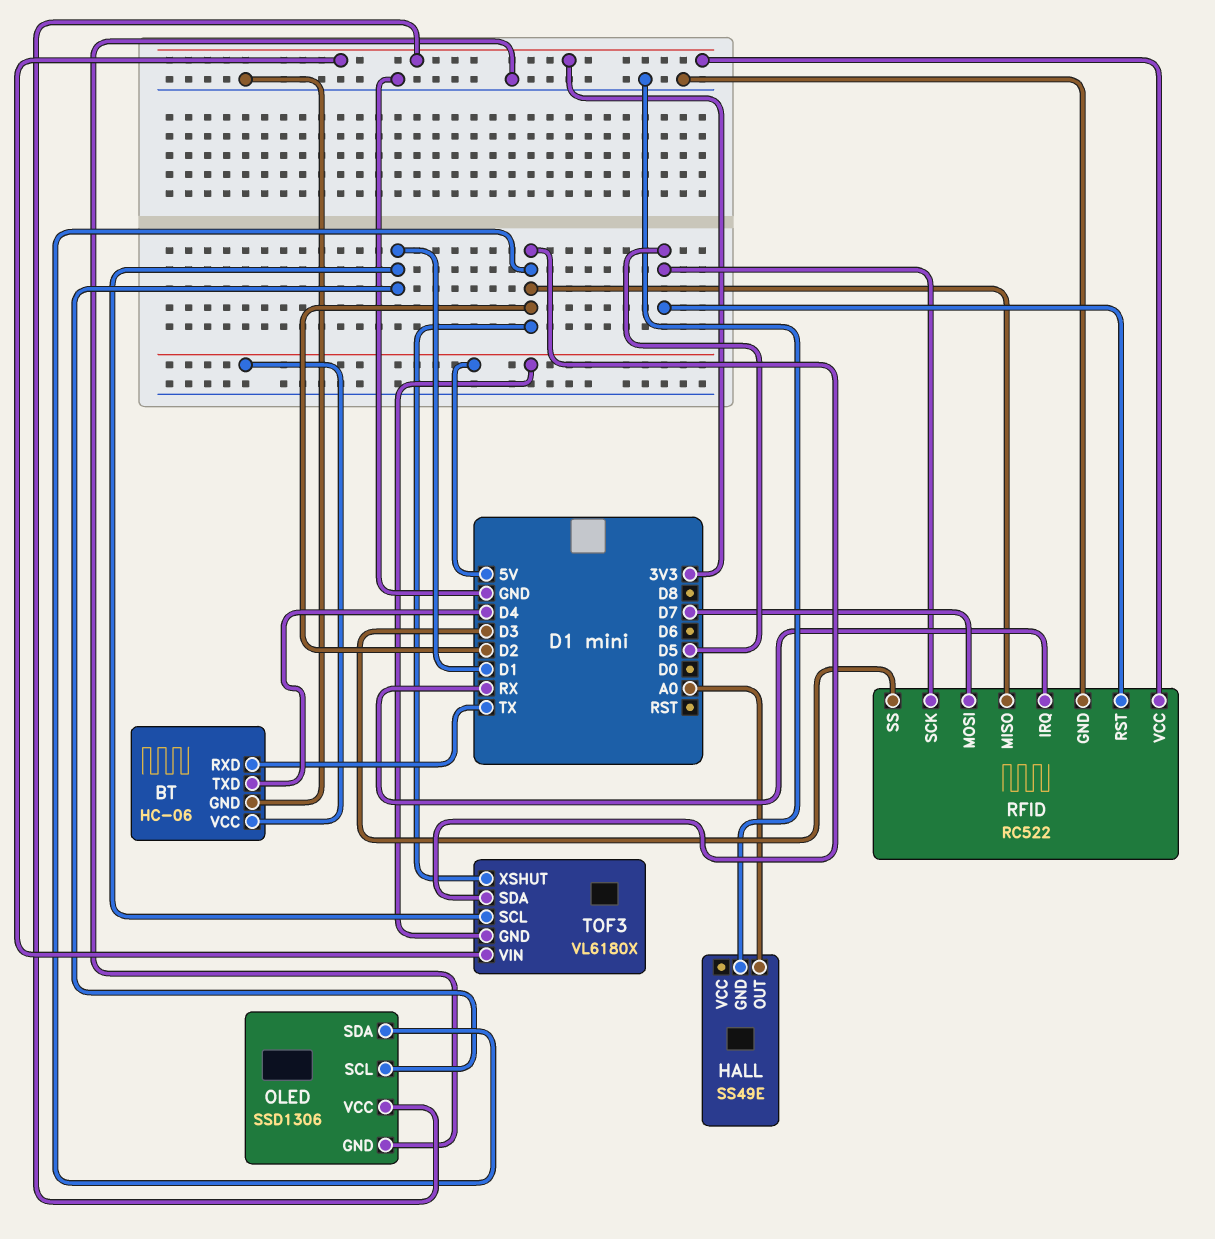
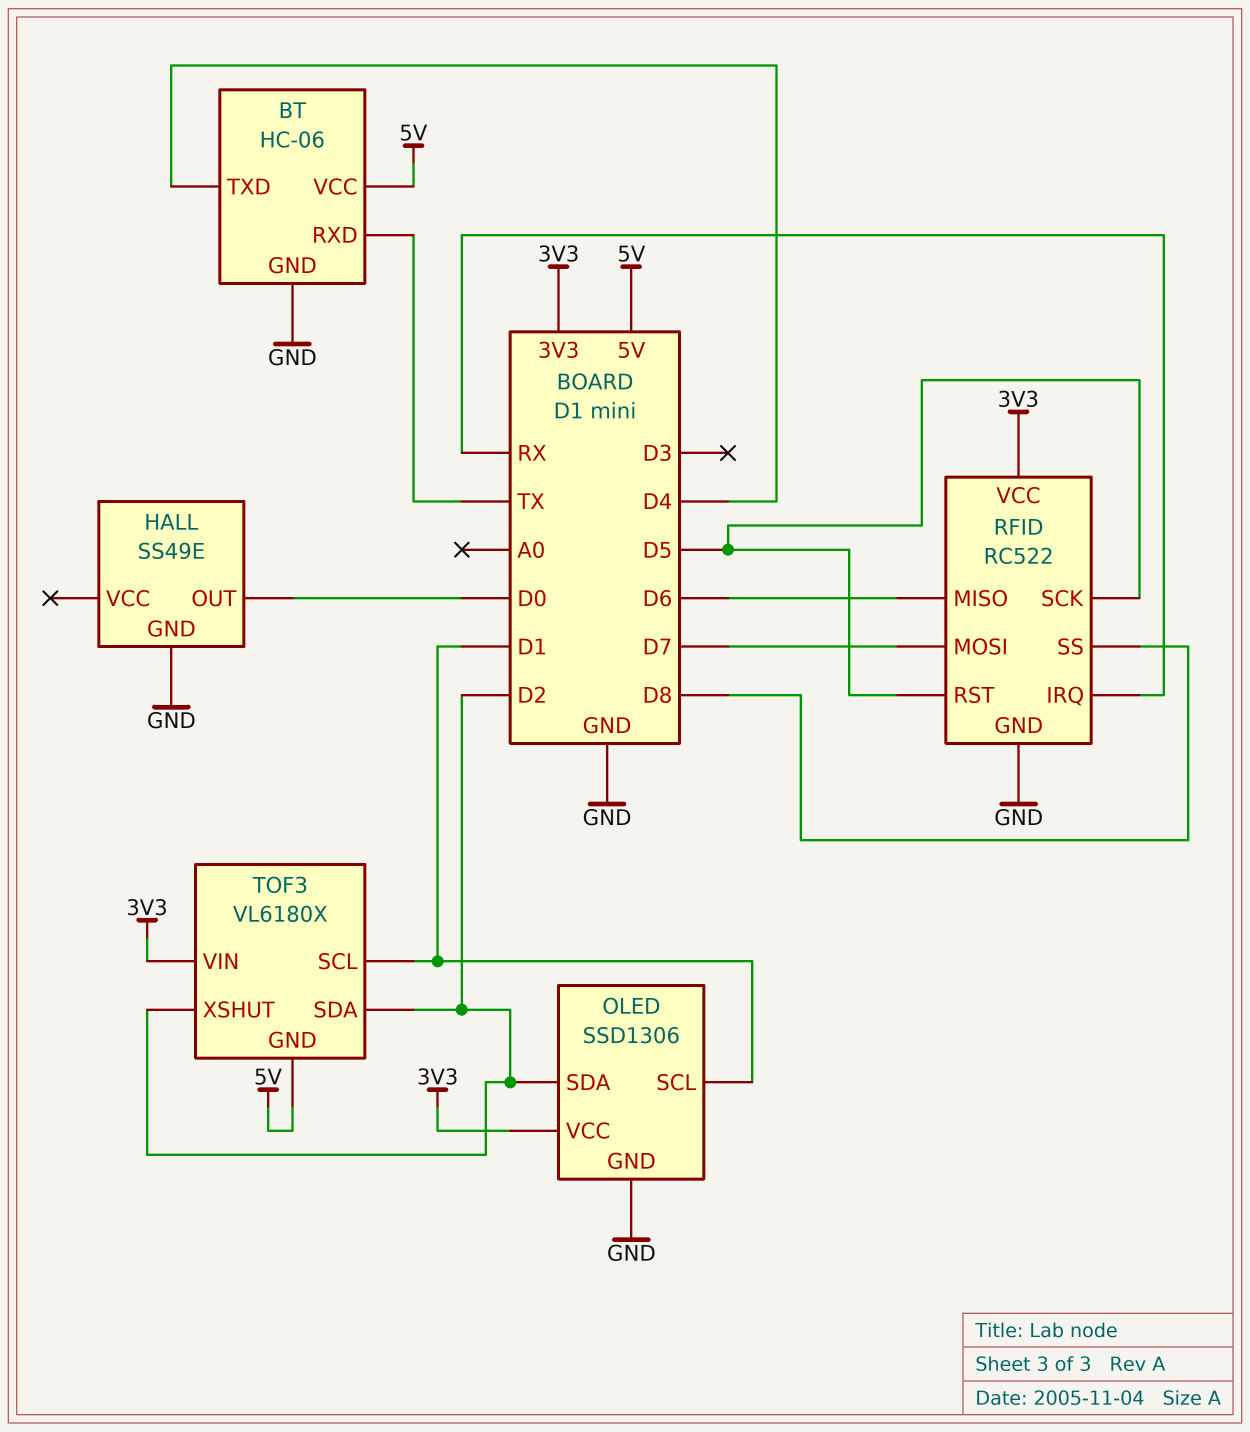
HALL pin OUT: A0 -> D0
RFID pin MISO: D2 -> D6
RFID pin SS: D3 -> D8

